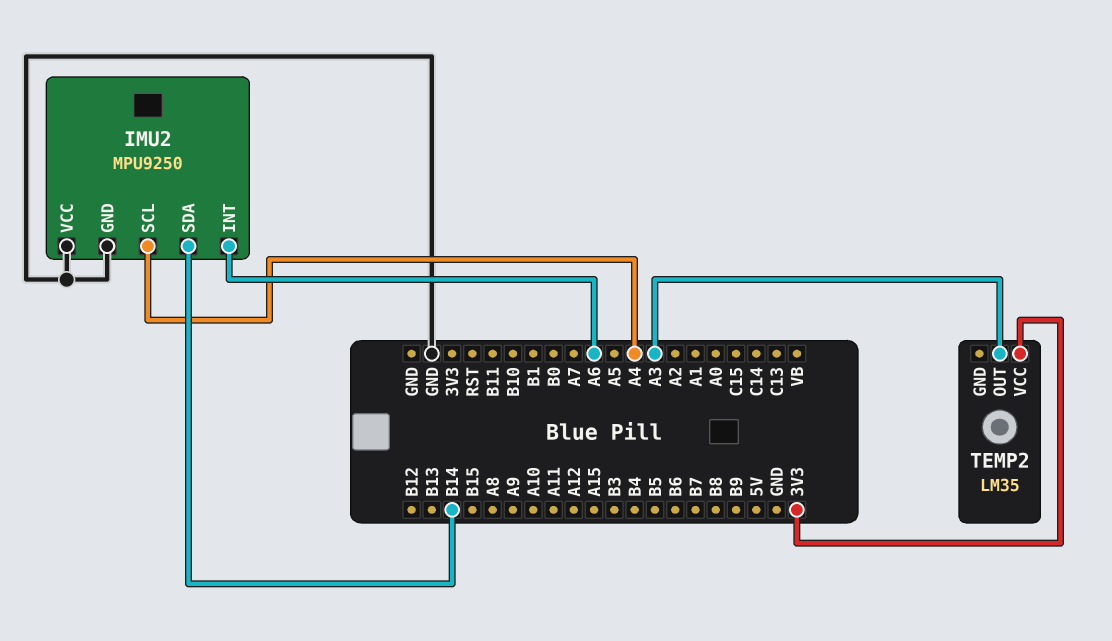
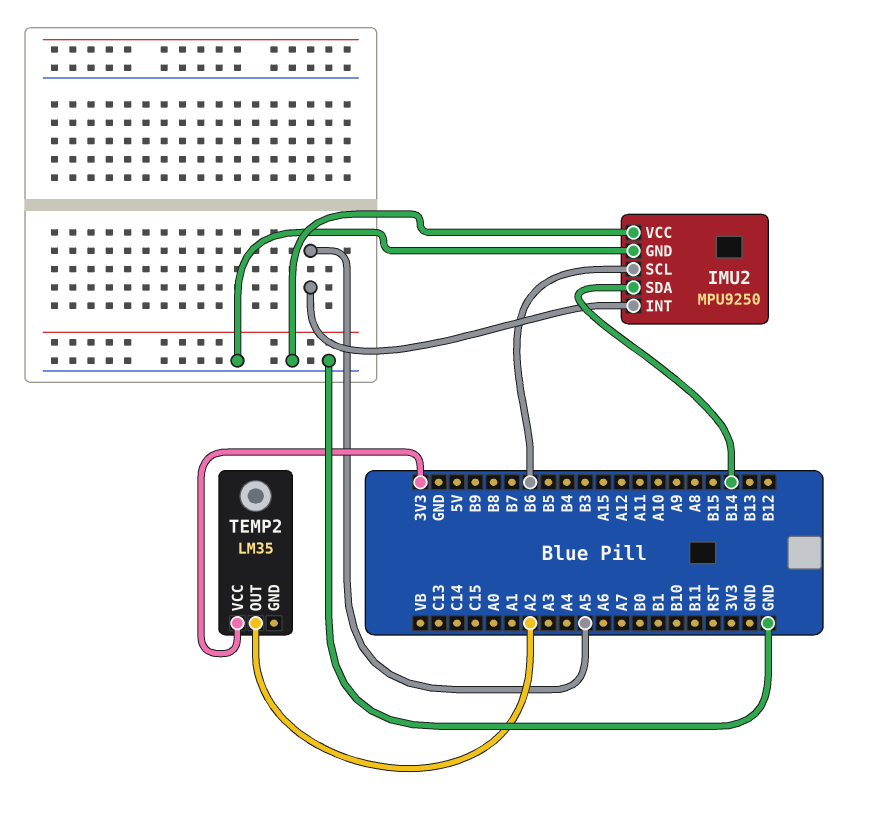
IMU2 pin INT: A6 -> A5
IMU2 pin SCL: A4 -> B6
TEMP2 pin OUT: A3 -> A2

